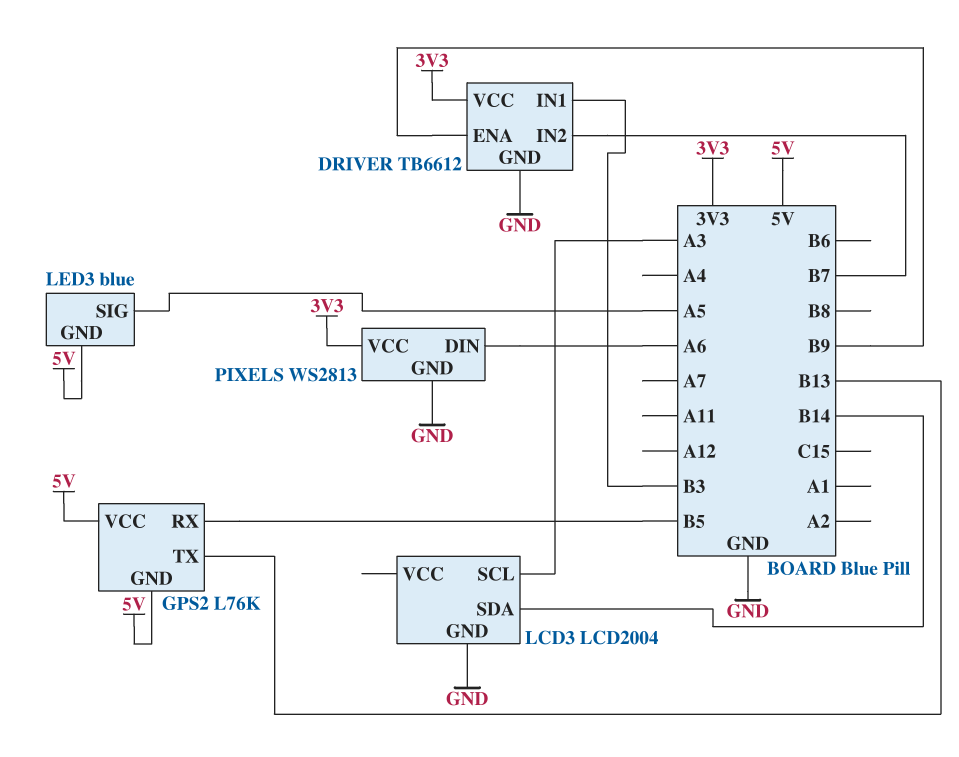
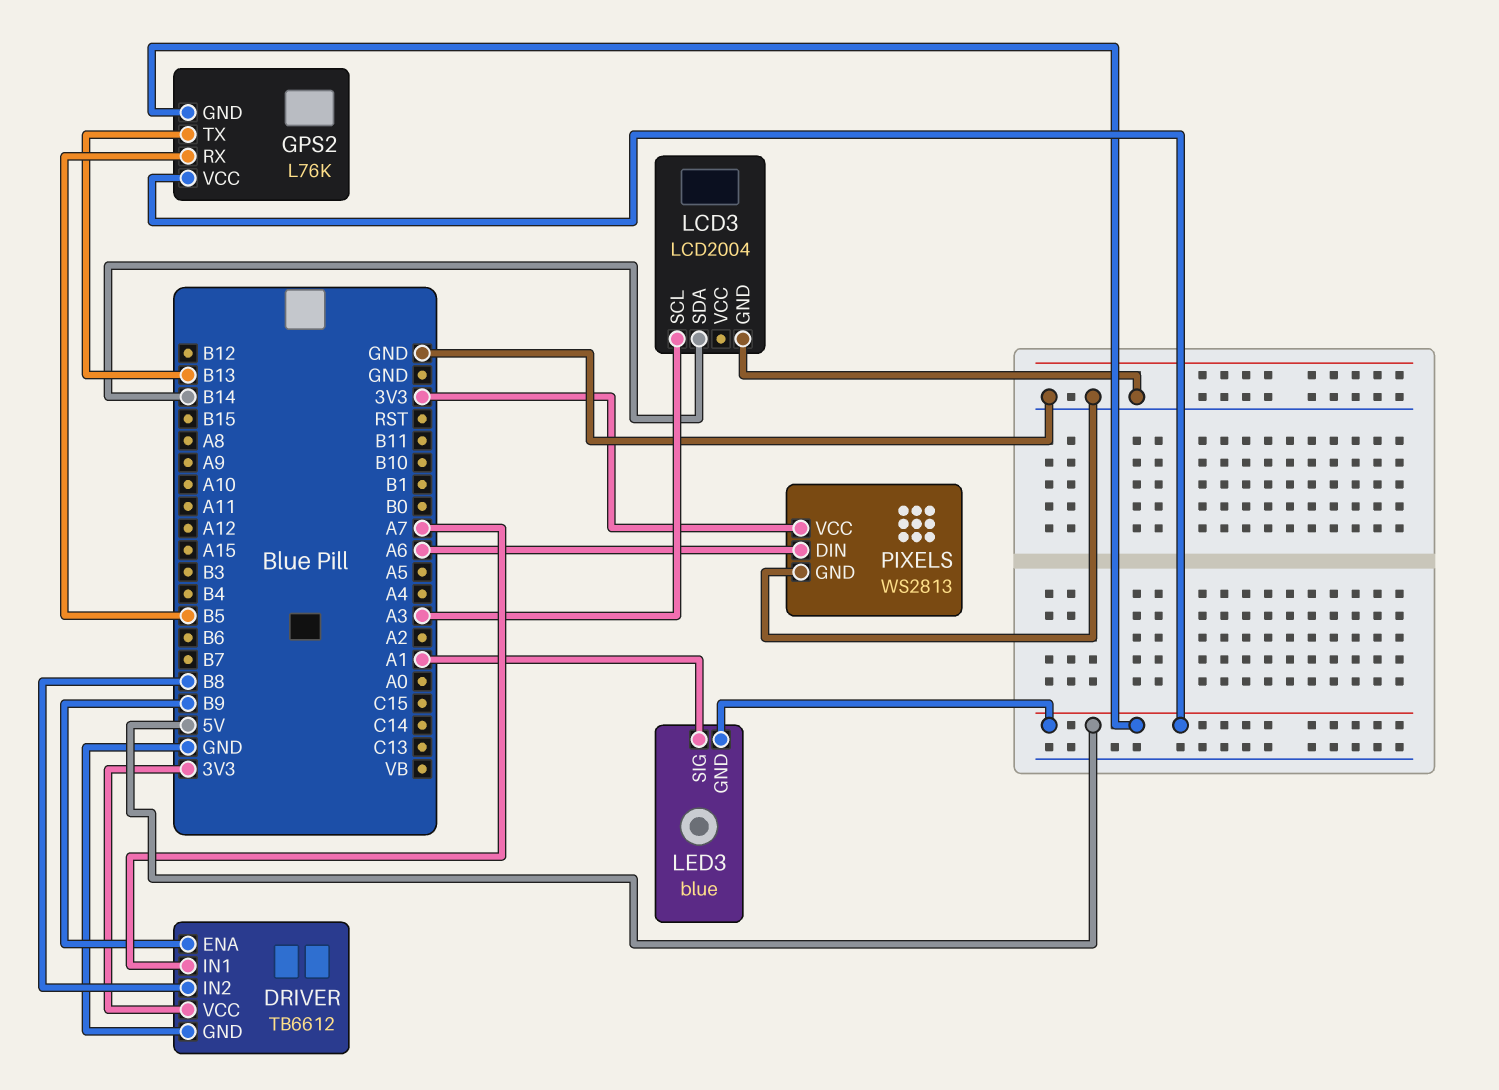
DRIVER pin IN1: B3 -> A7
DRIVER pin IN2: B7 -> B8
LED3 pin SIG: A5 -> A1

